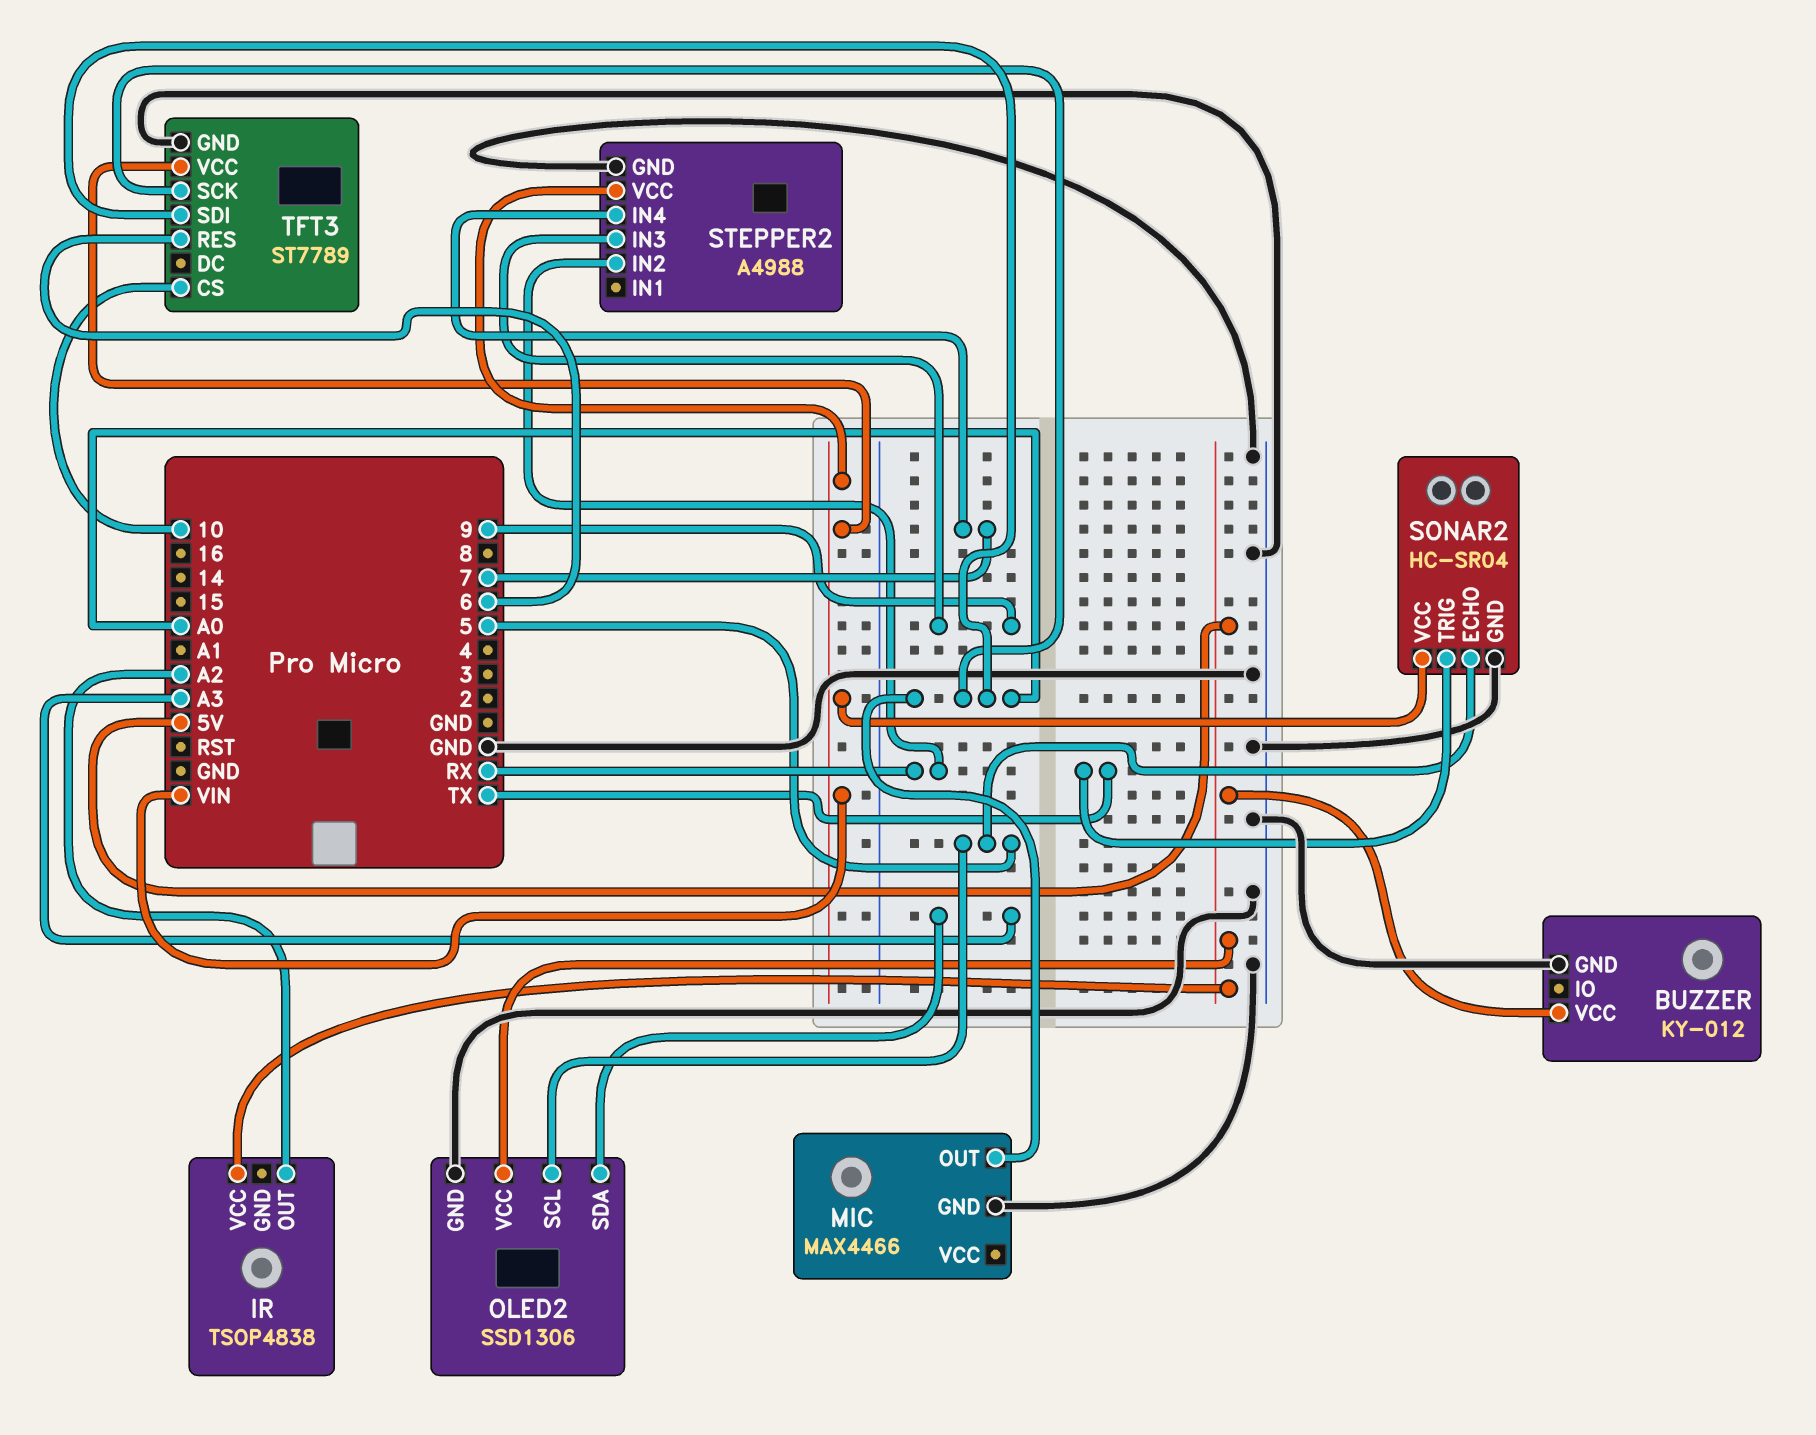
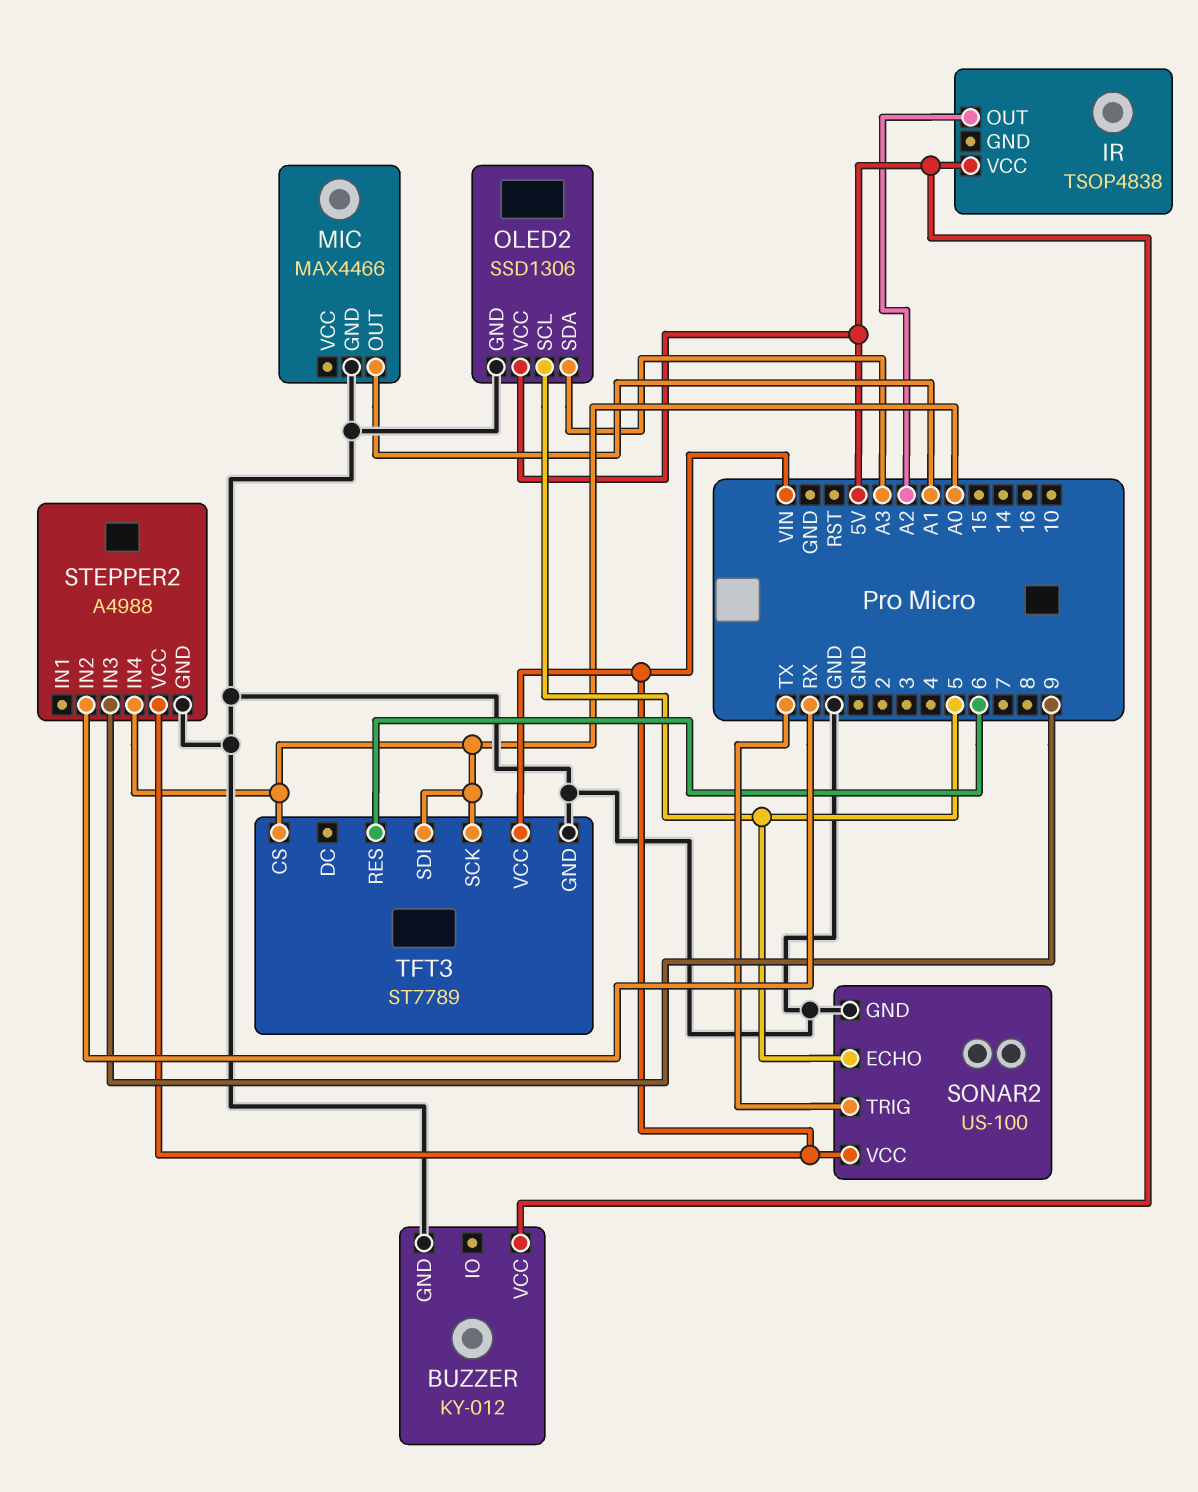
MIC pin OUT: A0 -> A1
SONAR2: HC-SR04 -> US-100
STEPPER2 pin IN4: 7 -> A0
TFT3 pin CS: 10 -> A0

